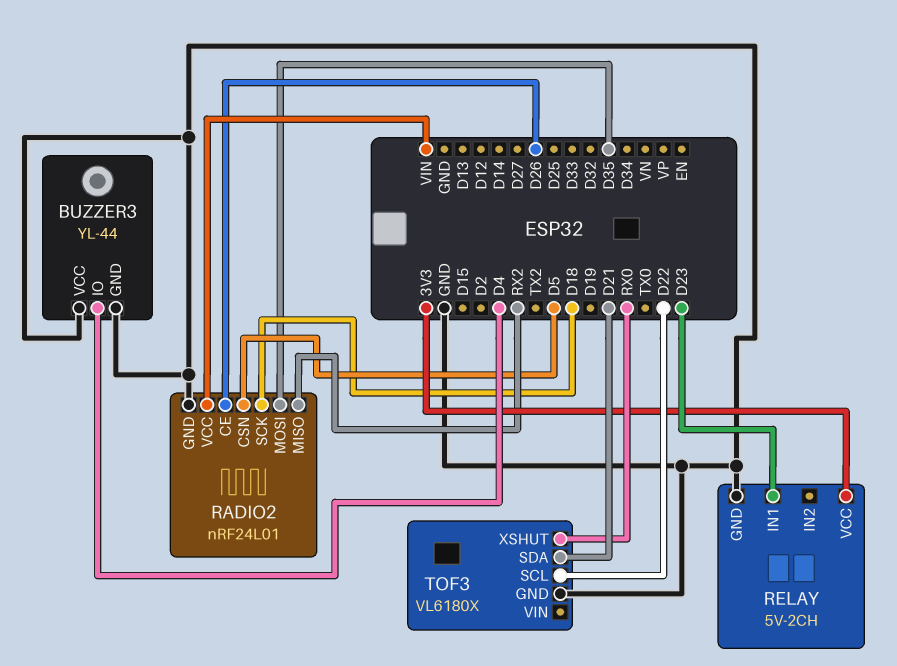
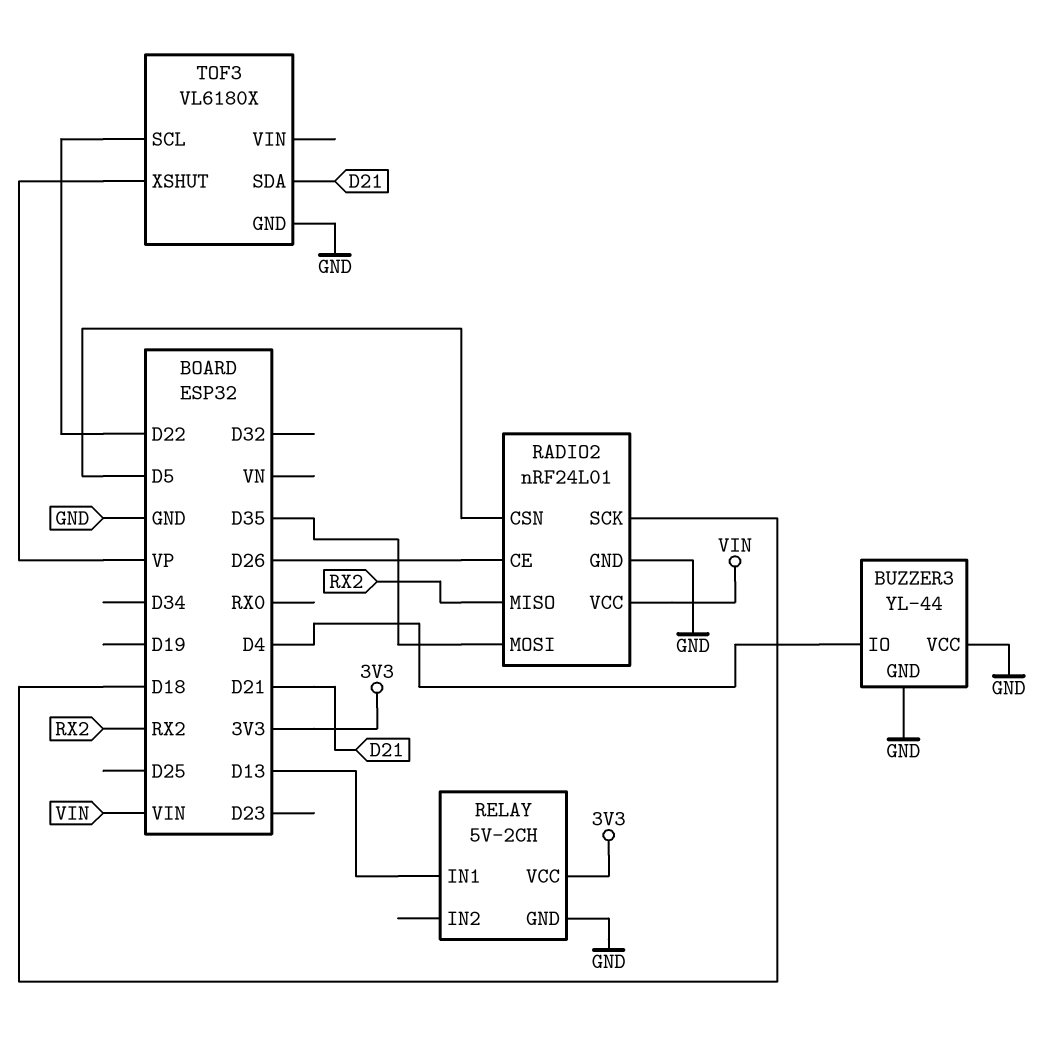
RELAY pin IN1: D23 -> D13
TOF3 pin XSHUT: RX0 -> VP

